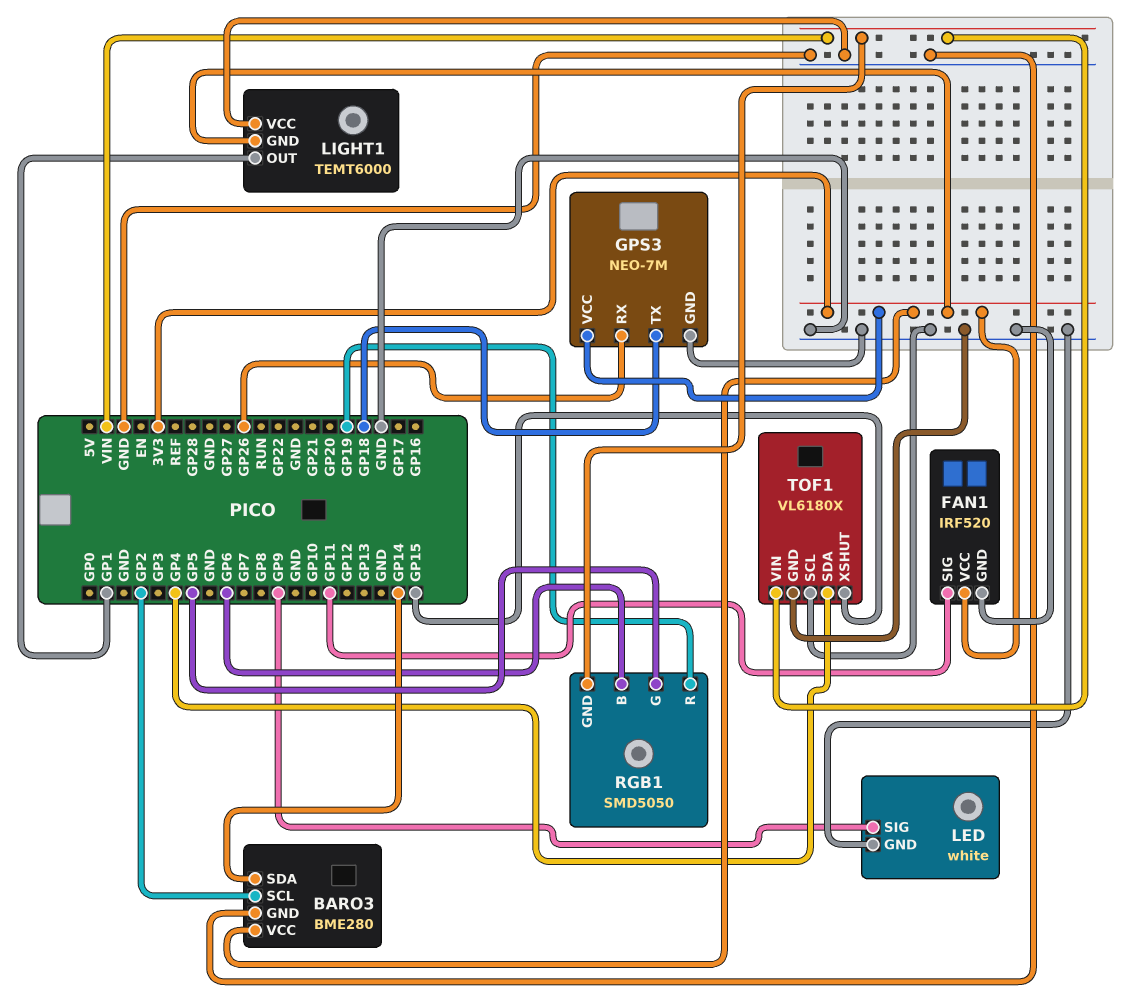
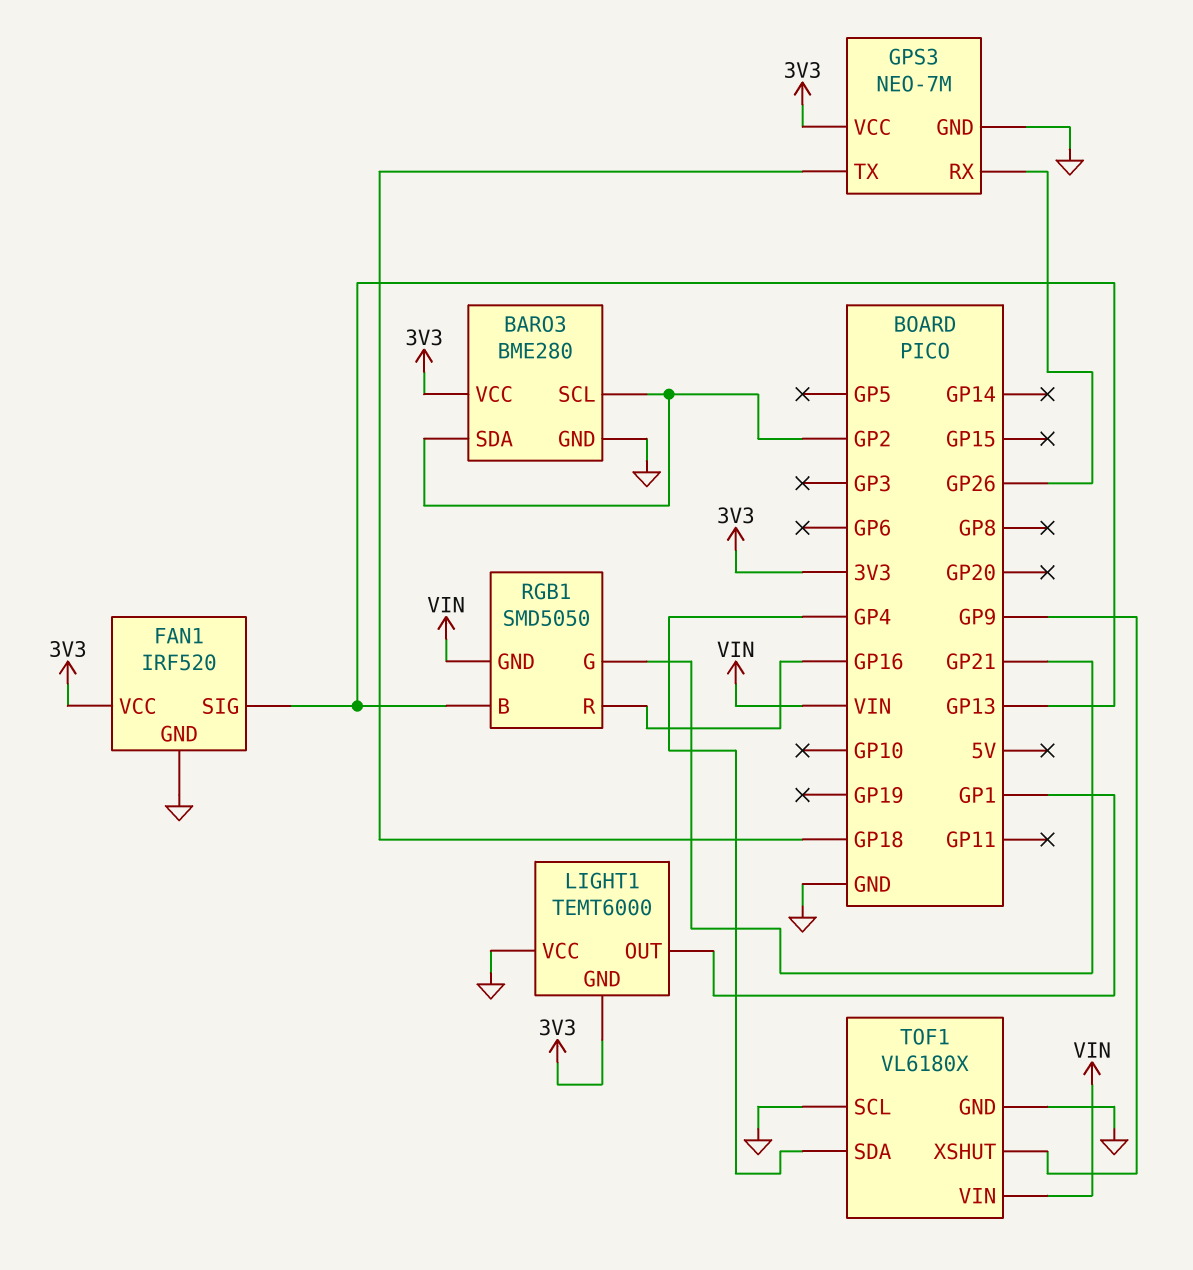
BARO3 pin SDA: GP14 -> GP2
FAN1 pin SIG: GP11 -> GP13
LED: white -> none
LED pin GND: GND -> none
LED pin SIG: GP9 -> none
RGB1 pin B: GP6 -> GP13
RGB1 pin G: GP5 -> GP21
RGB1 pin R: GP19 -> GP16
TOF1 pin XSHUT: GP15 -> GP9

